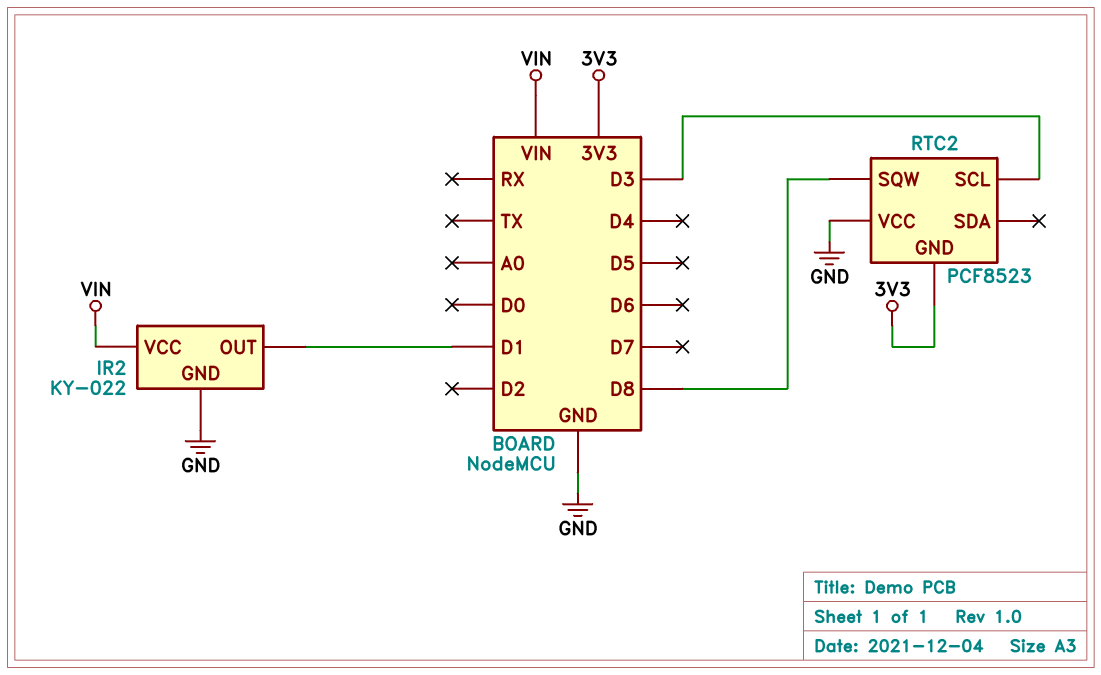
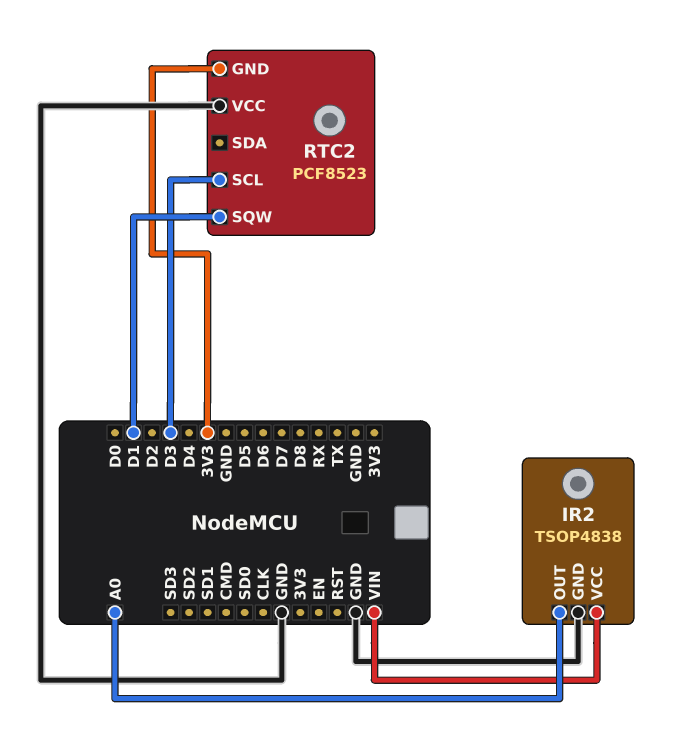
IR2: KY-022 -> TSOP4838
IR2 pin OUT: D1 -> A0
RTC2 pin SQW: D8 -> D1

